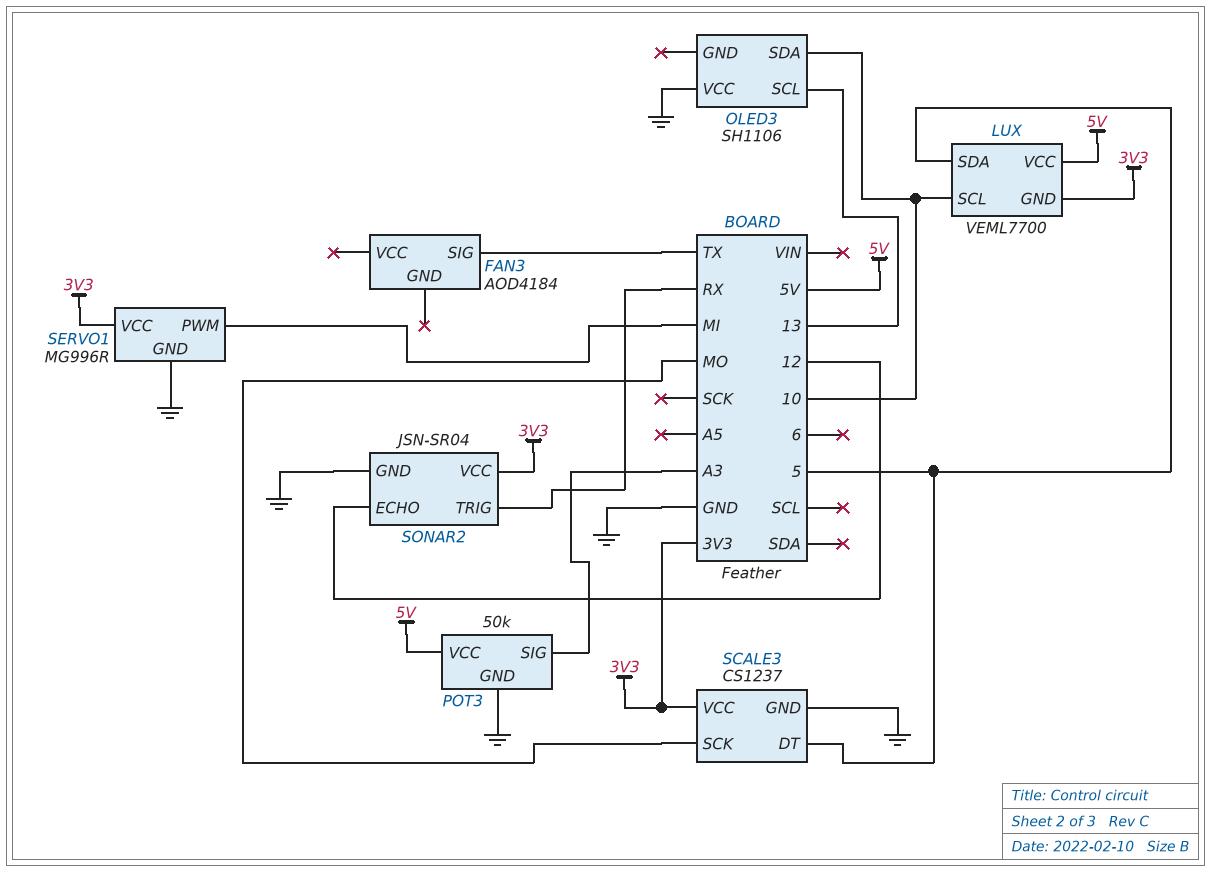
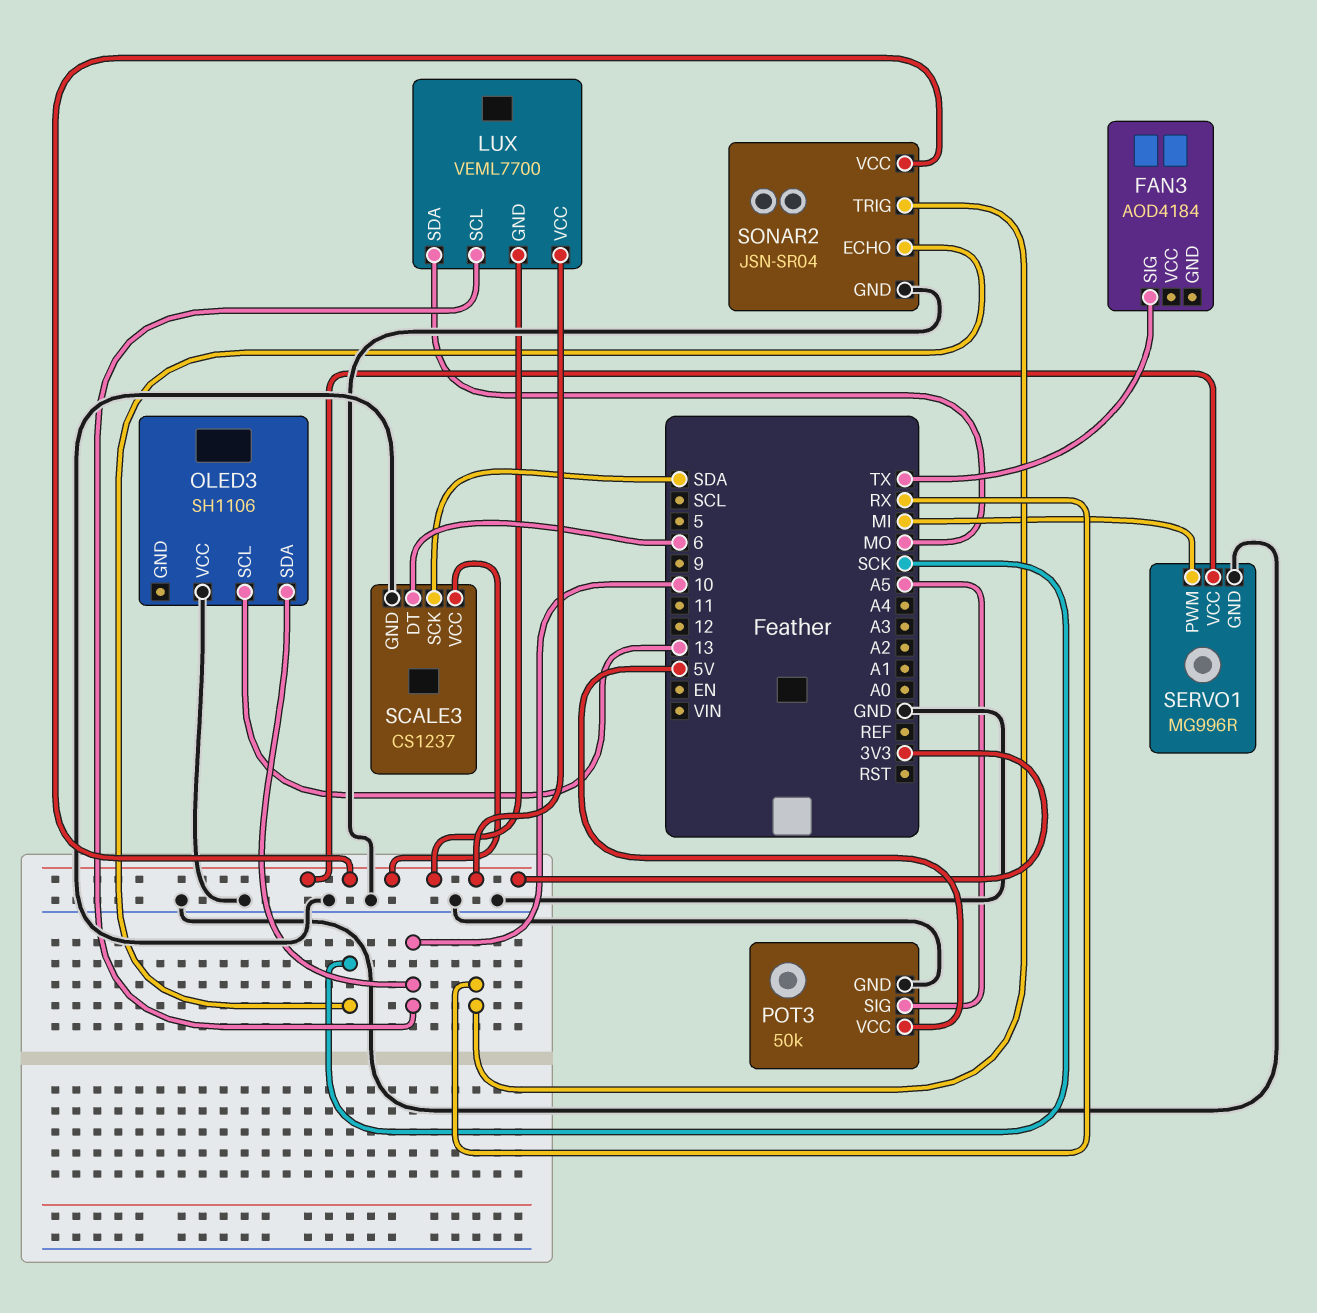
LUX pin SDA: 5 -> MO
LUX pin VCC: 5V -> 3V3
POT3 pin SIG: A3 -> A5
SCALE3 pin DT: 5 -> 6
SCALE3 pin SCK: MO -> SDA
SONAR2 pin ECHO: 12 -> SCK

